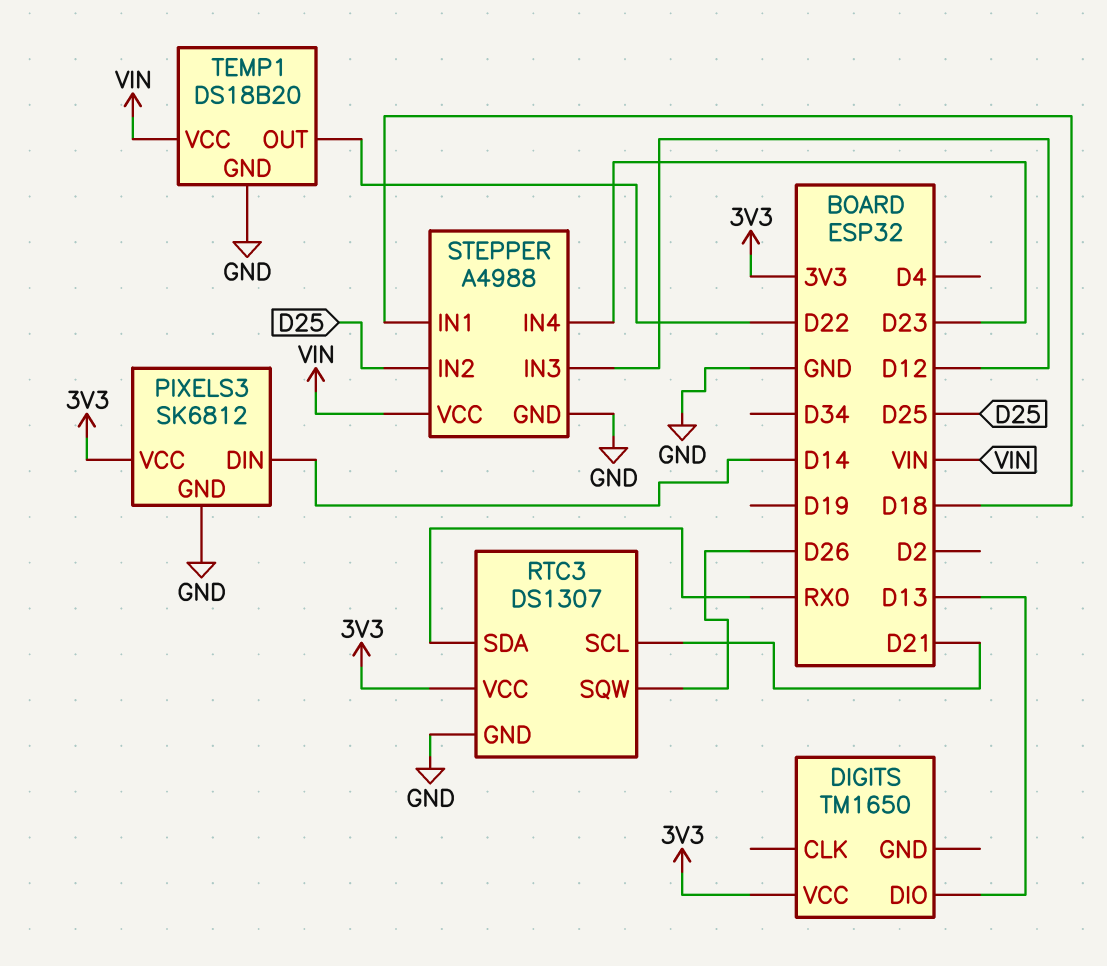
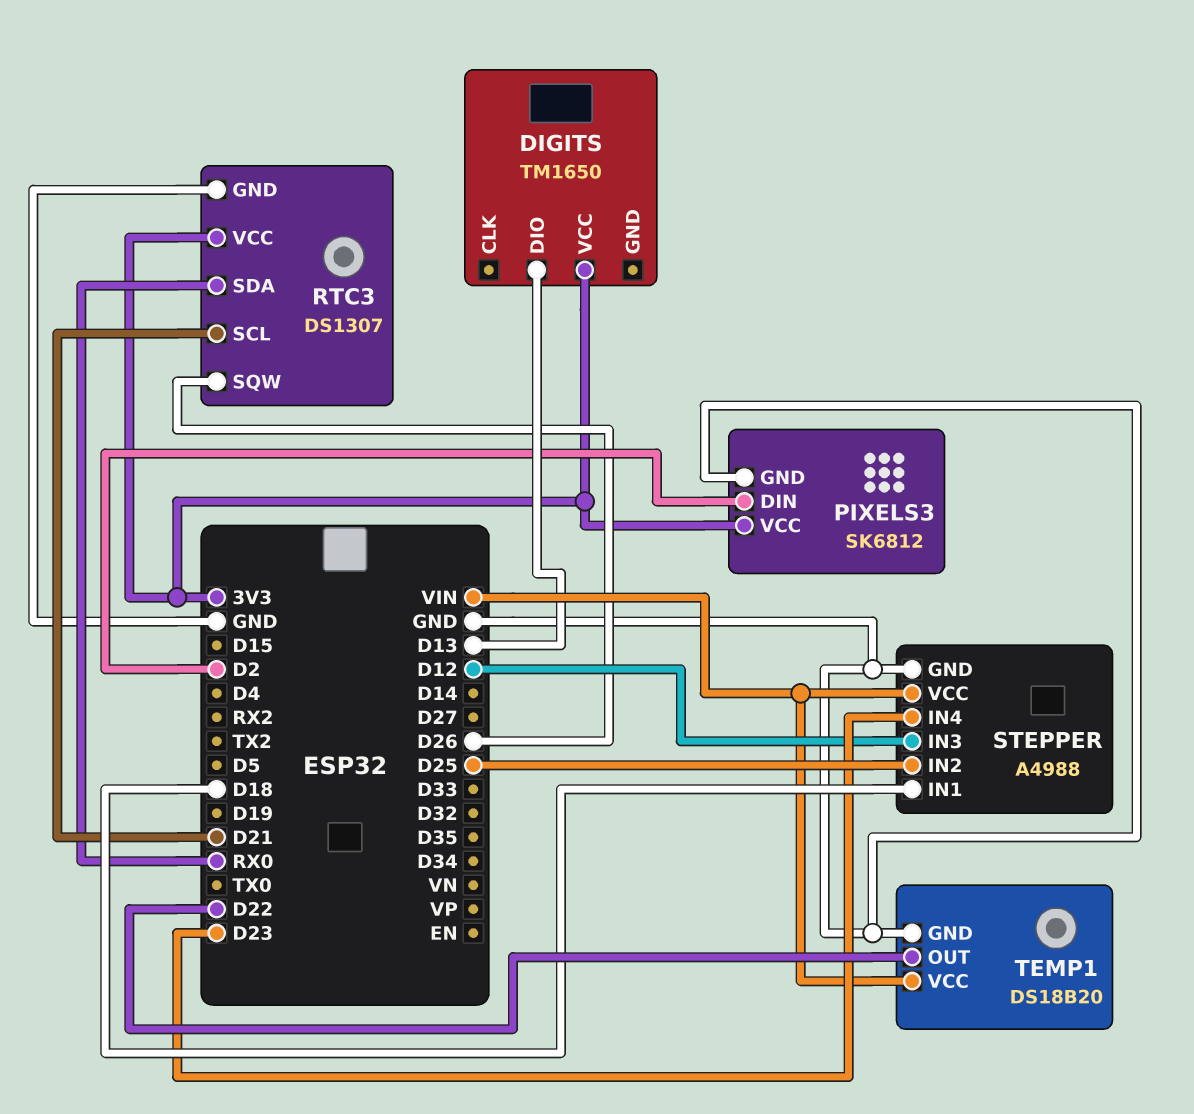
PIXELS3 pin DIN: D14 -> D2

